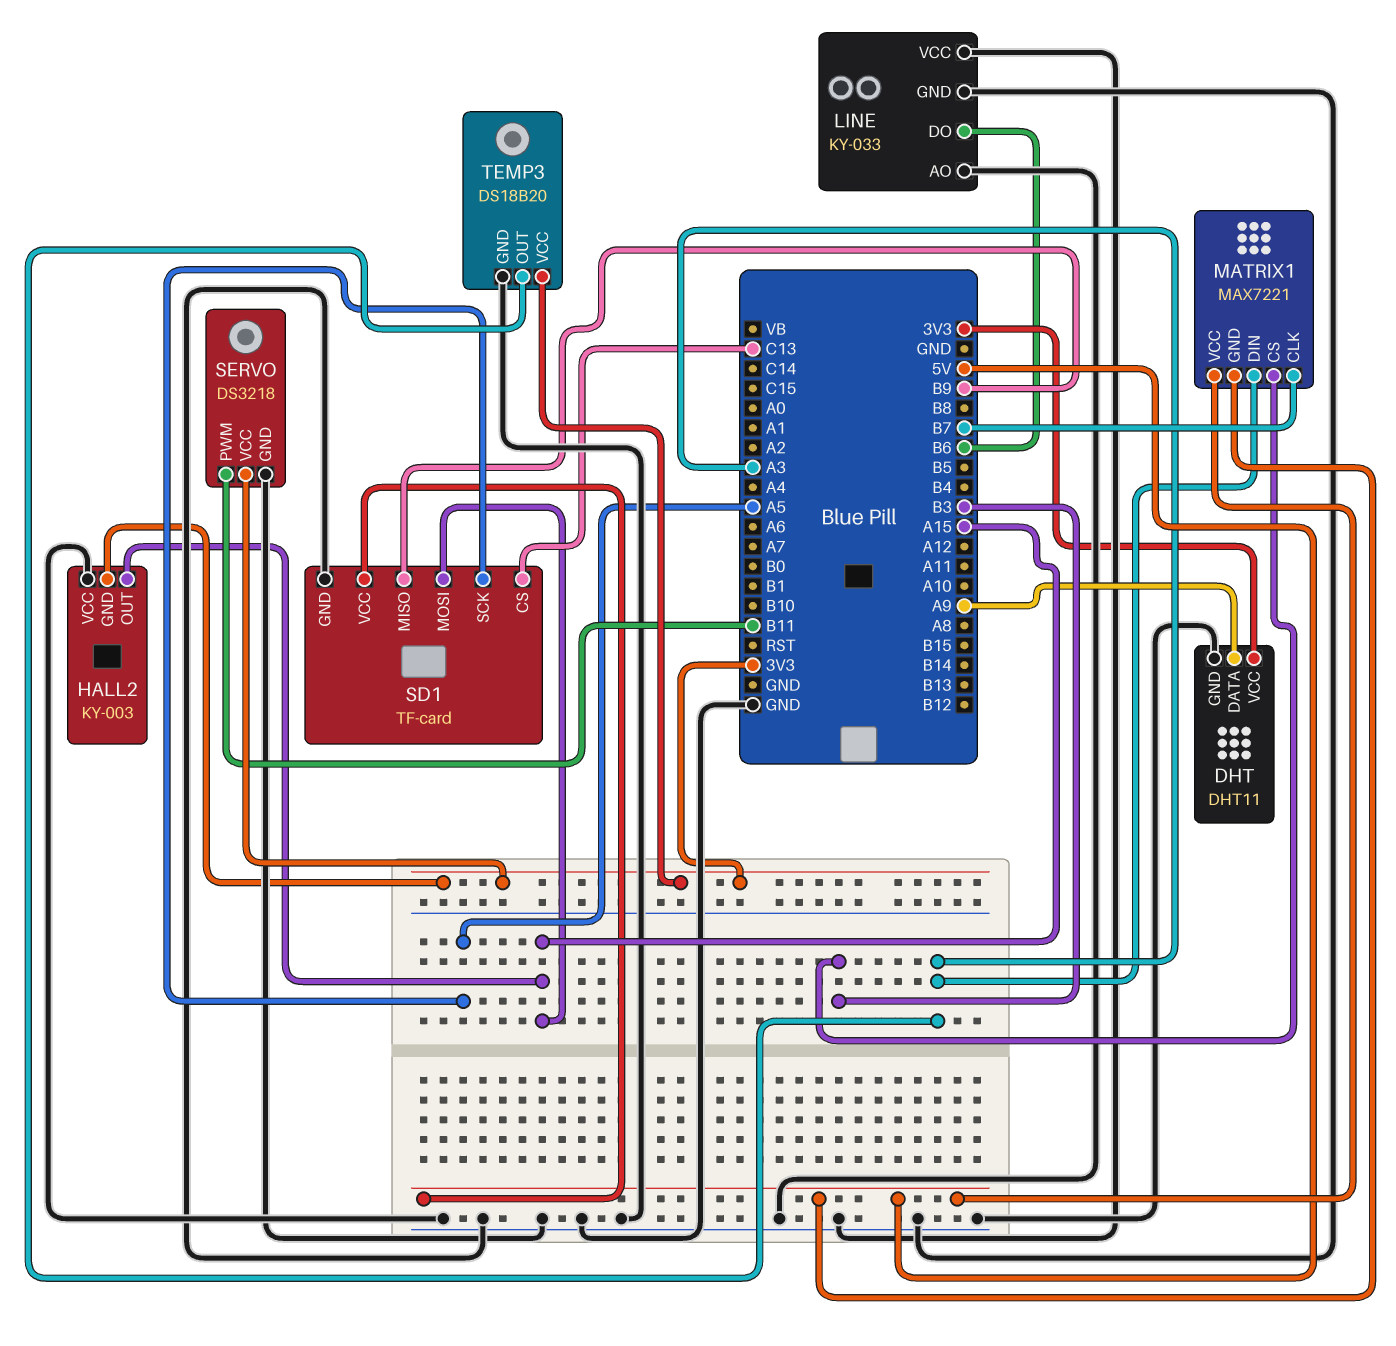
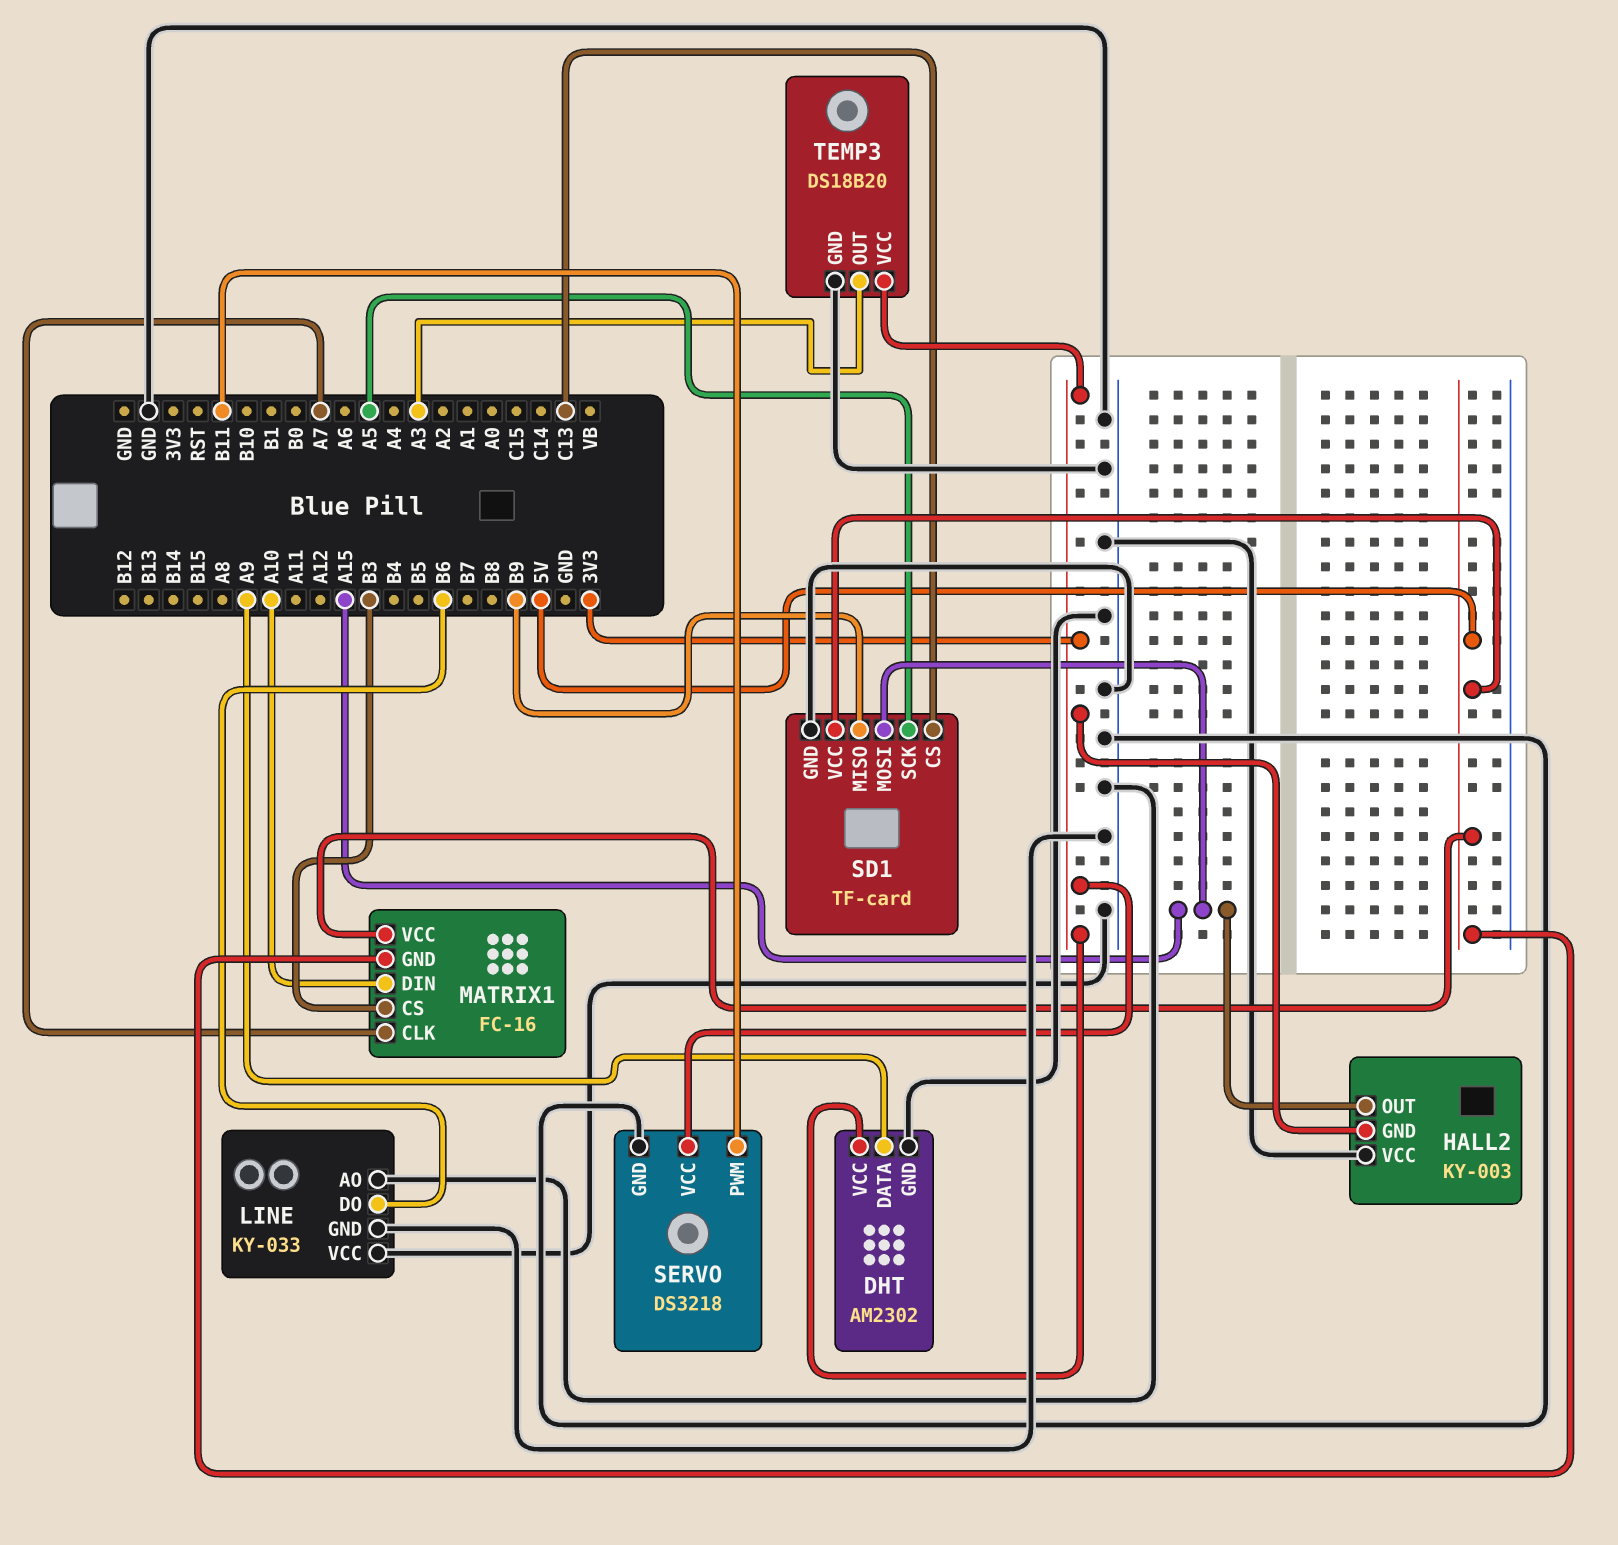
DHT: DHT11 -> AM2302
MATRIX1: MAX7221 -> FC-16
MATRIX1 pin CLK: B7 -> A7
MATRIX1 pin DIN: A3 -> A10

